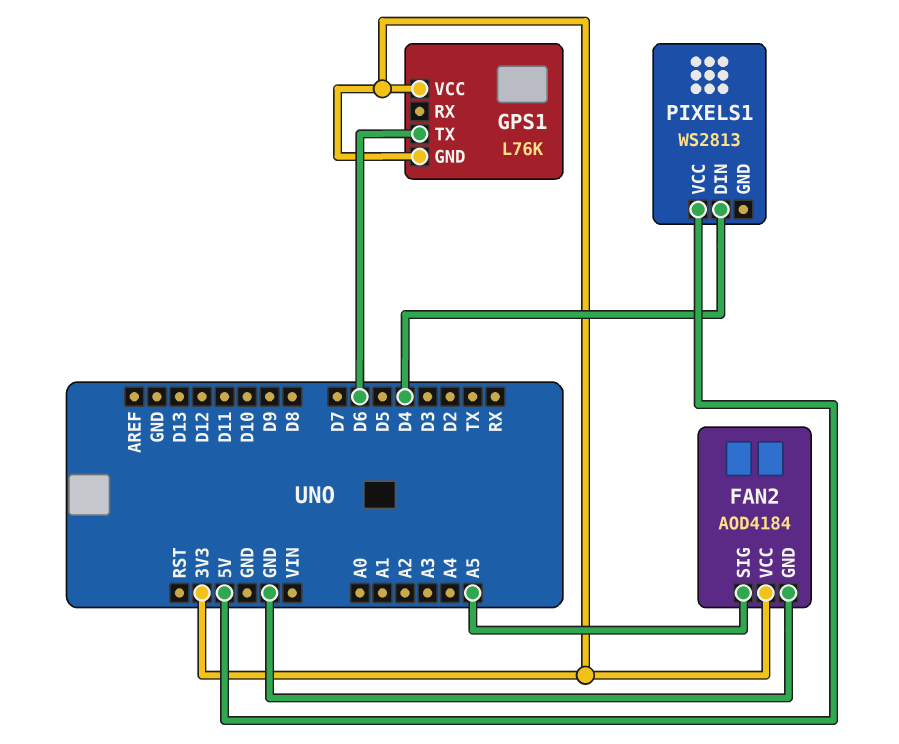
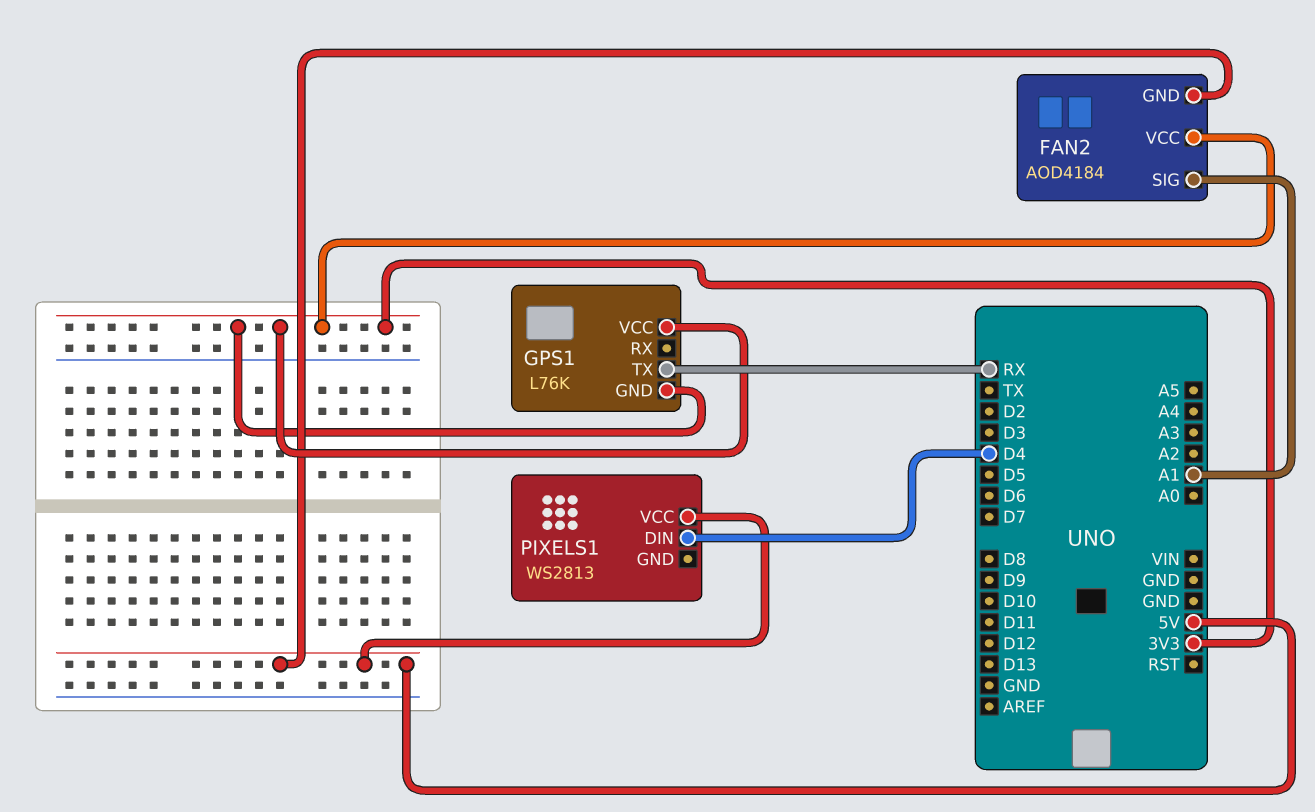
FAN2 pin GND: GND -> 5V
FAN2 pin SIG: A5 -> A1
GPS1 pin TX: D6 -> RX

